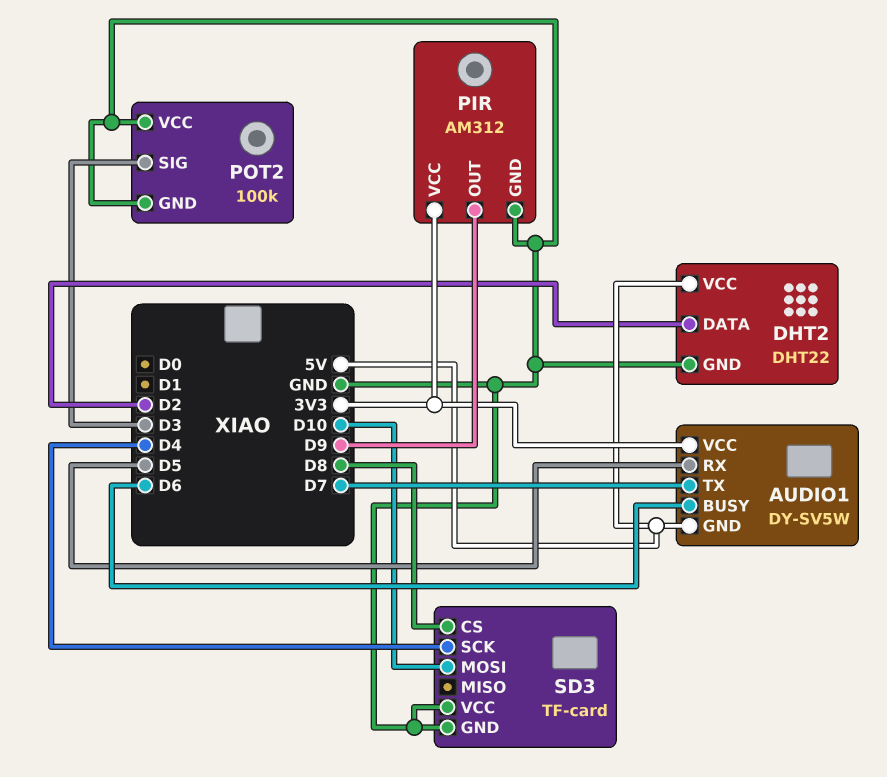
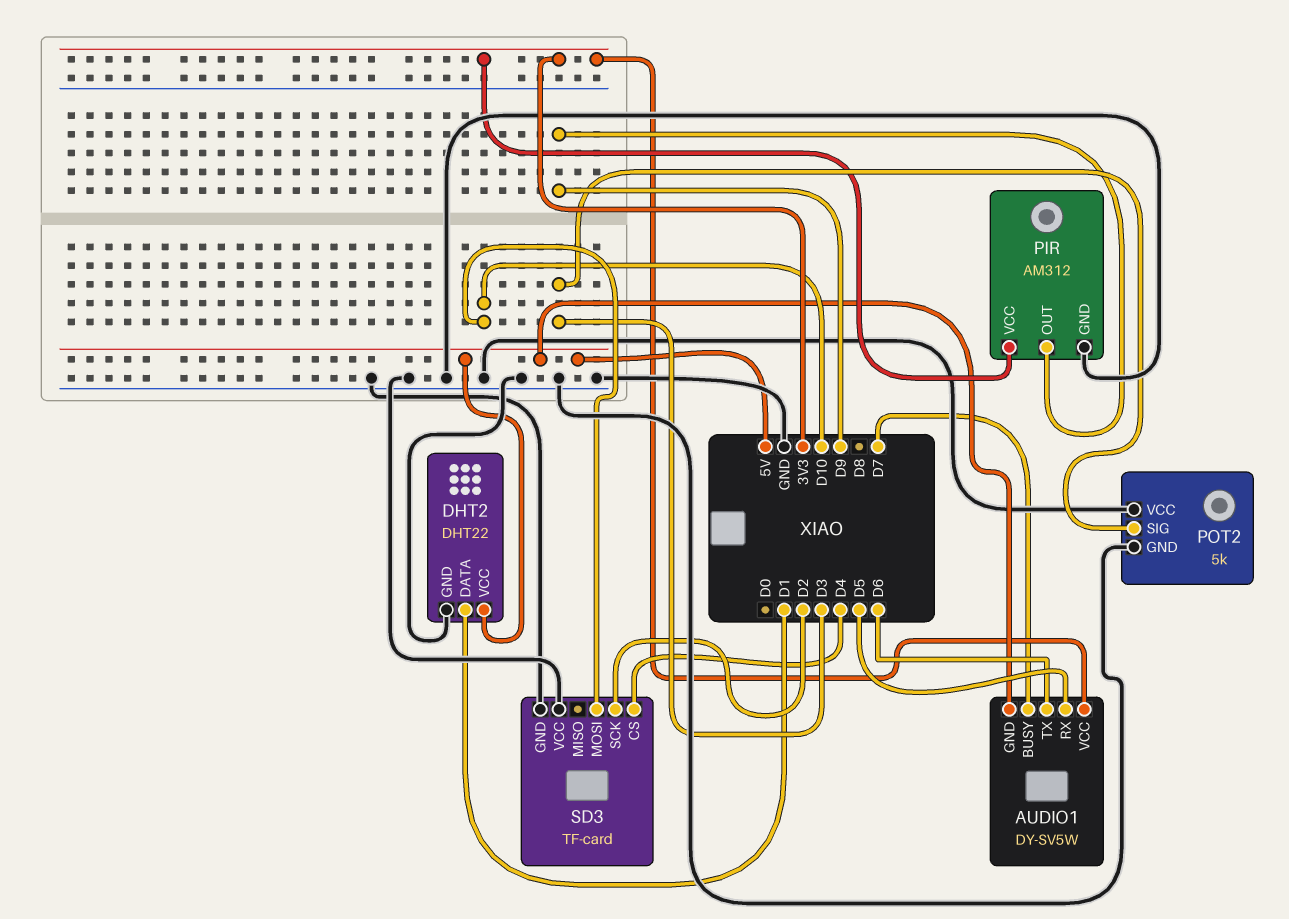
AUDIO1 pin BUSY: D6 -> D7
AUDIO1 pin TX: D7 -> D6
DHT2 pin DATA: D2 -> D1
POT2: 100k -> 5k
SD3 pin CS: D8 -> D4
SD3 pin SCK: D4 -> D2

